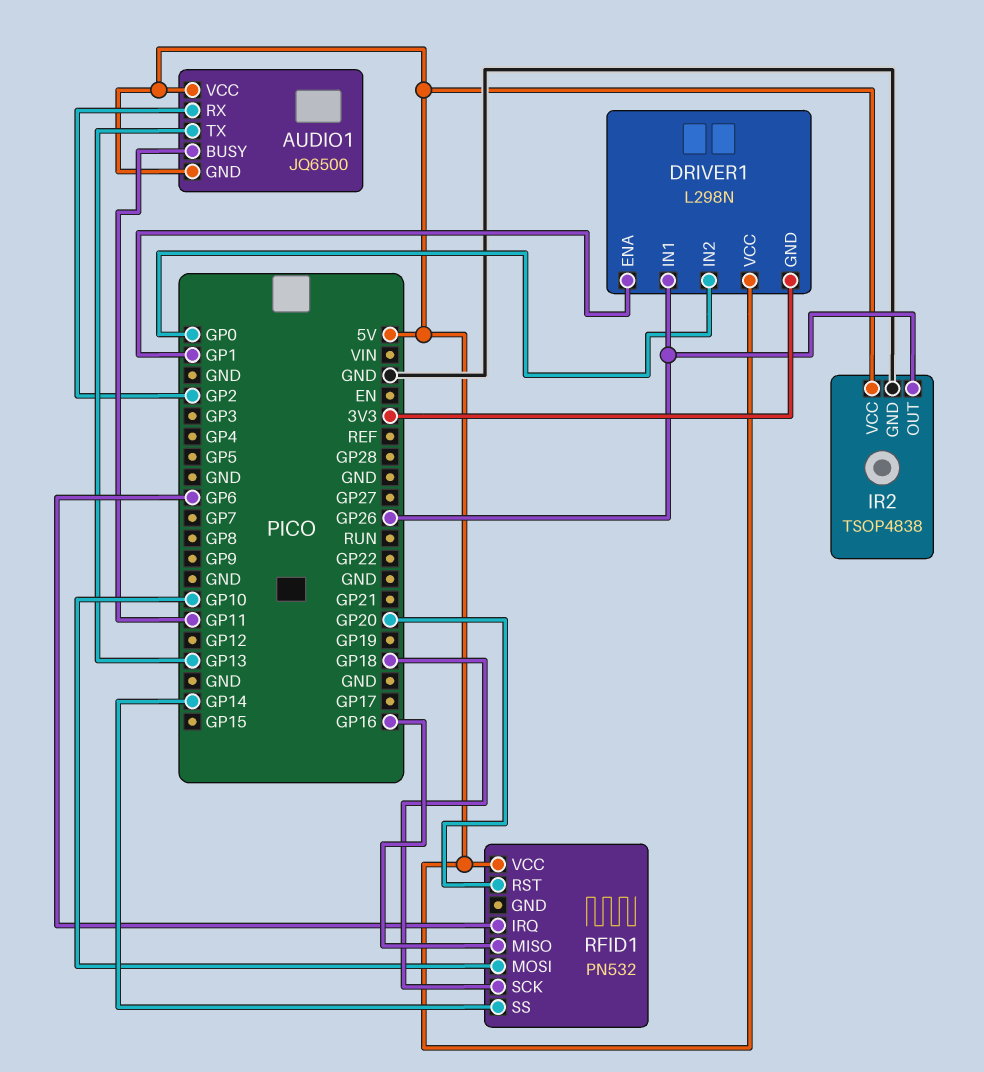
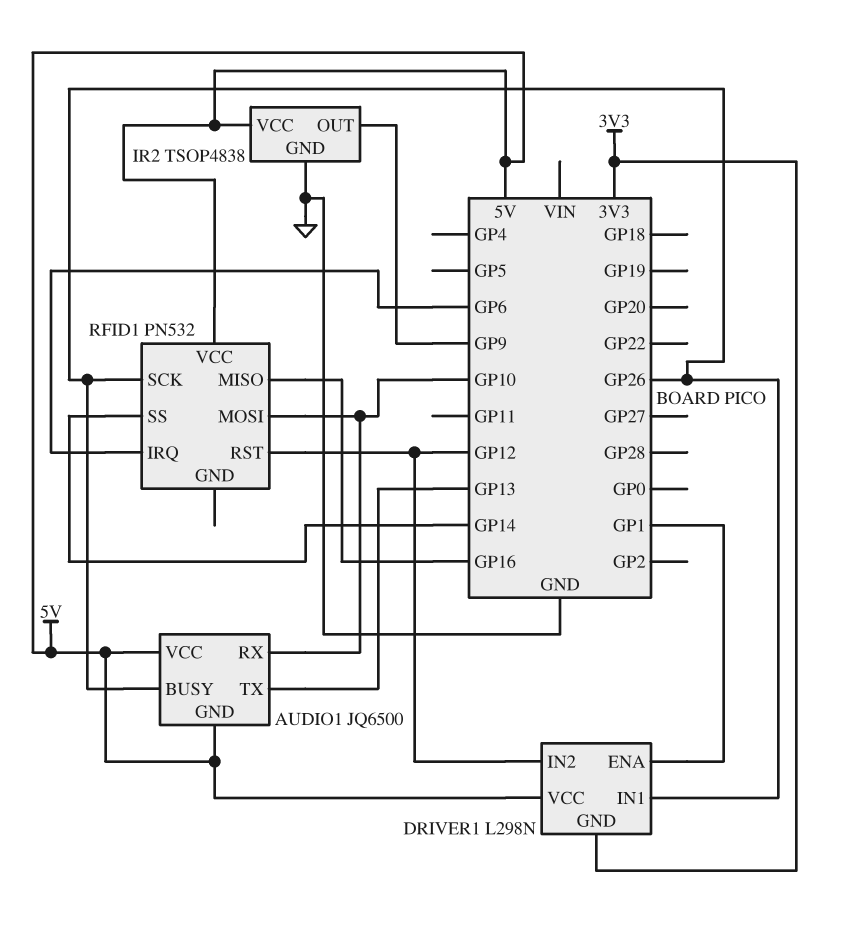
AUDIO1 pin BUSY: GP11 -> GP26
AUDIO1 pin RX: GP2 -> GP10
DRIVER1 pin IN2: GP0 -> GP12
IR2 pin OUT: GP26 -> GP9
RFID1 pin RST: GP20 -> GP12
RFID1 pin SCK: GP18 -> GP26

